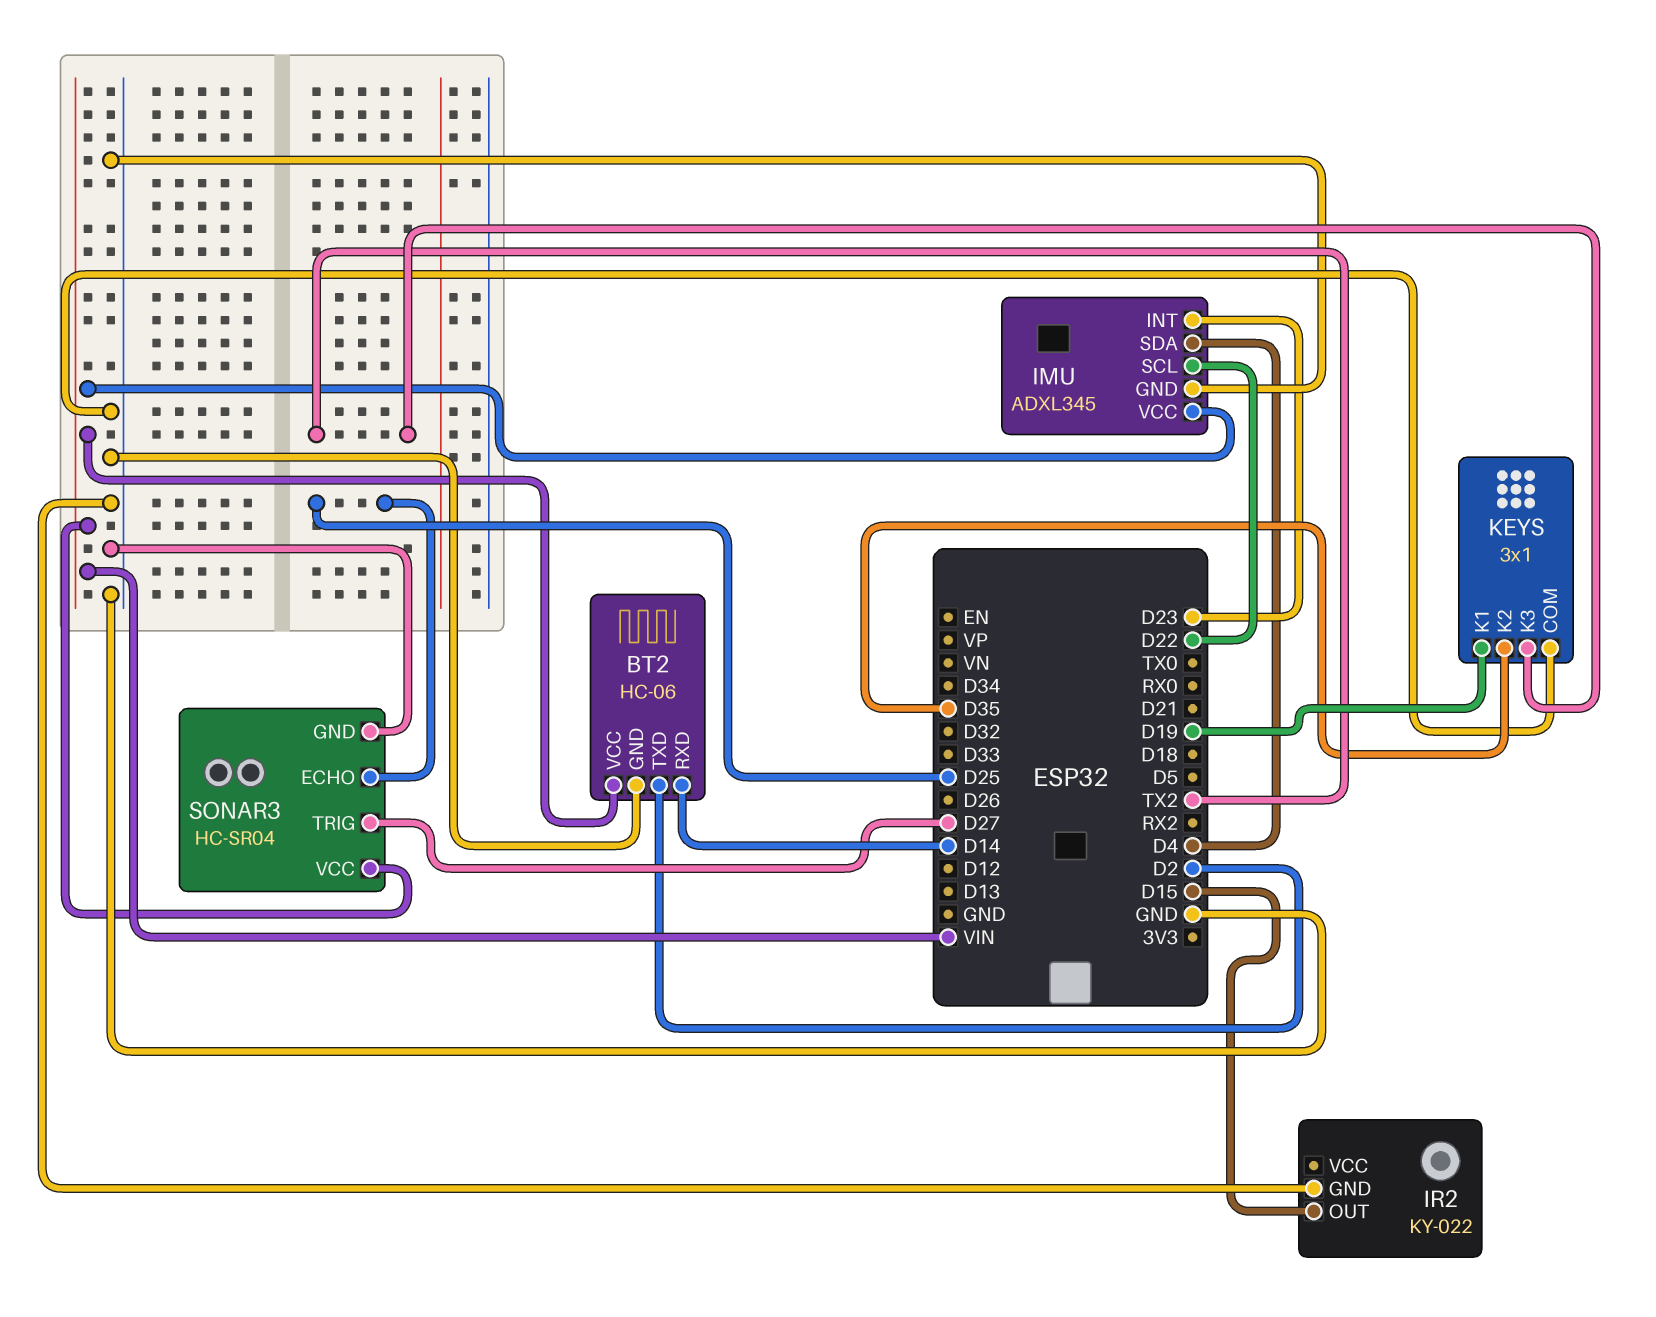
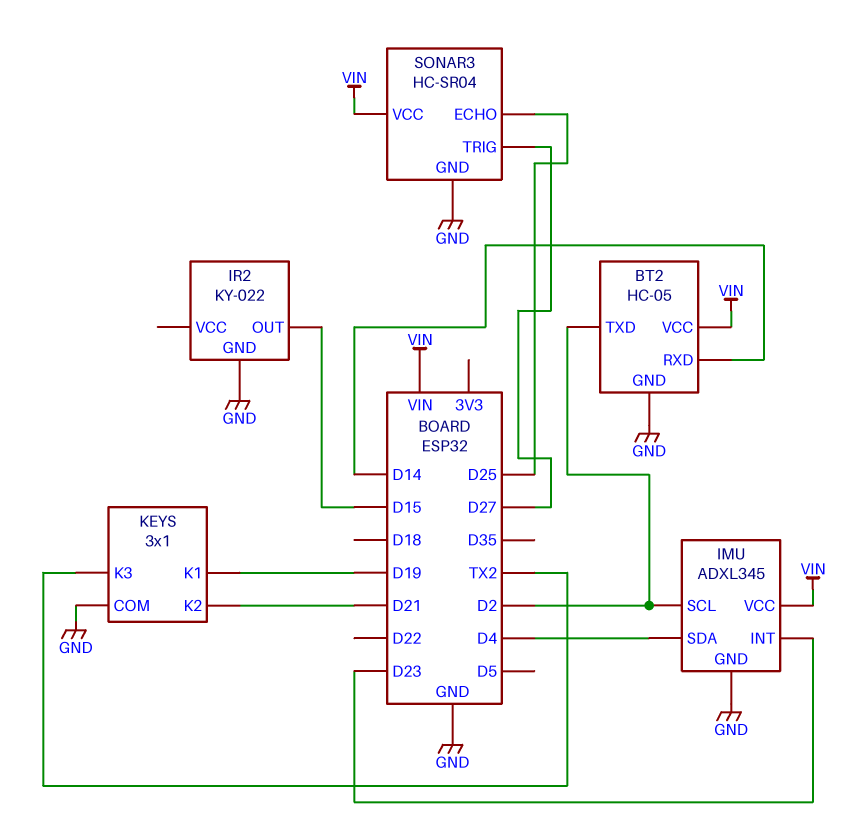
BT2: HC-06 -> HC-05
IMU pin SCL: D22 -> D2
KEYS pin K2: D35 -> D21

